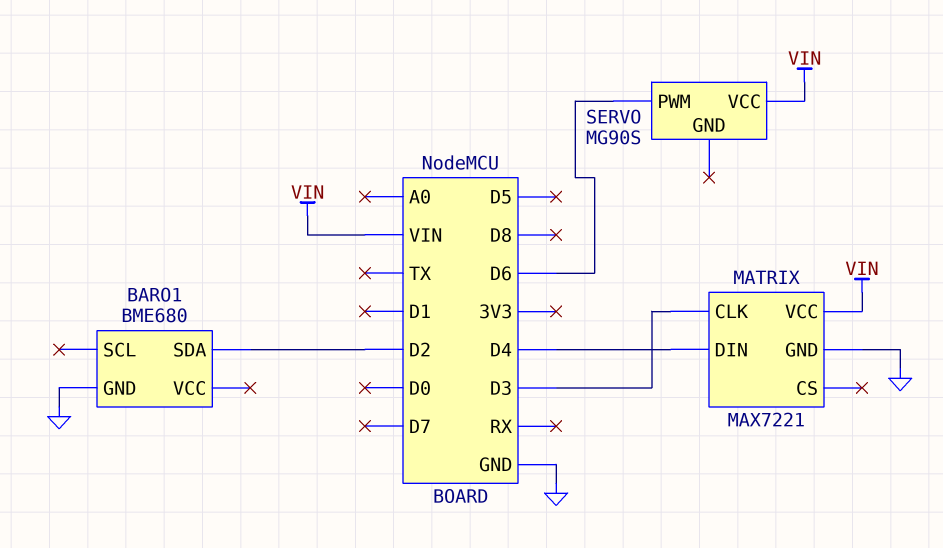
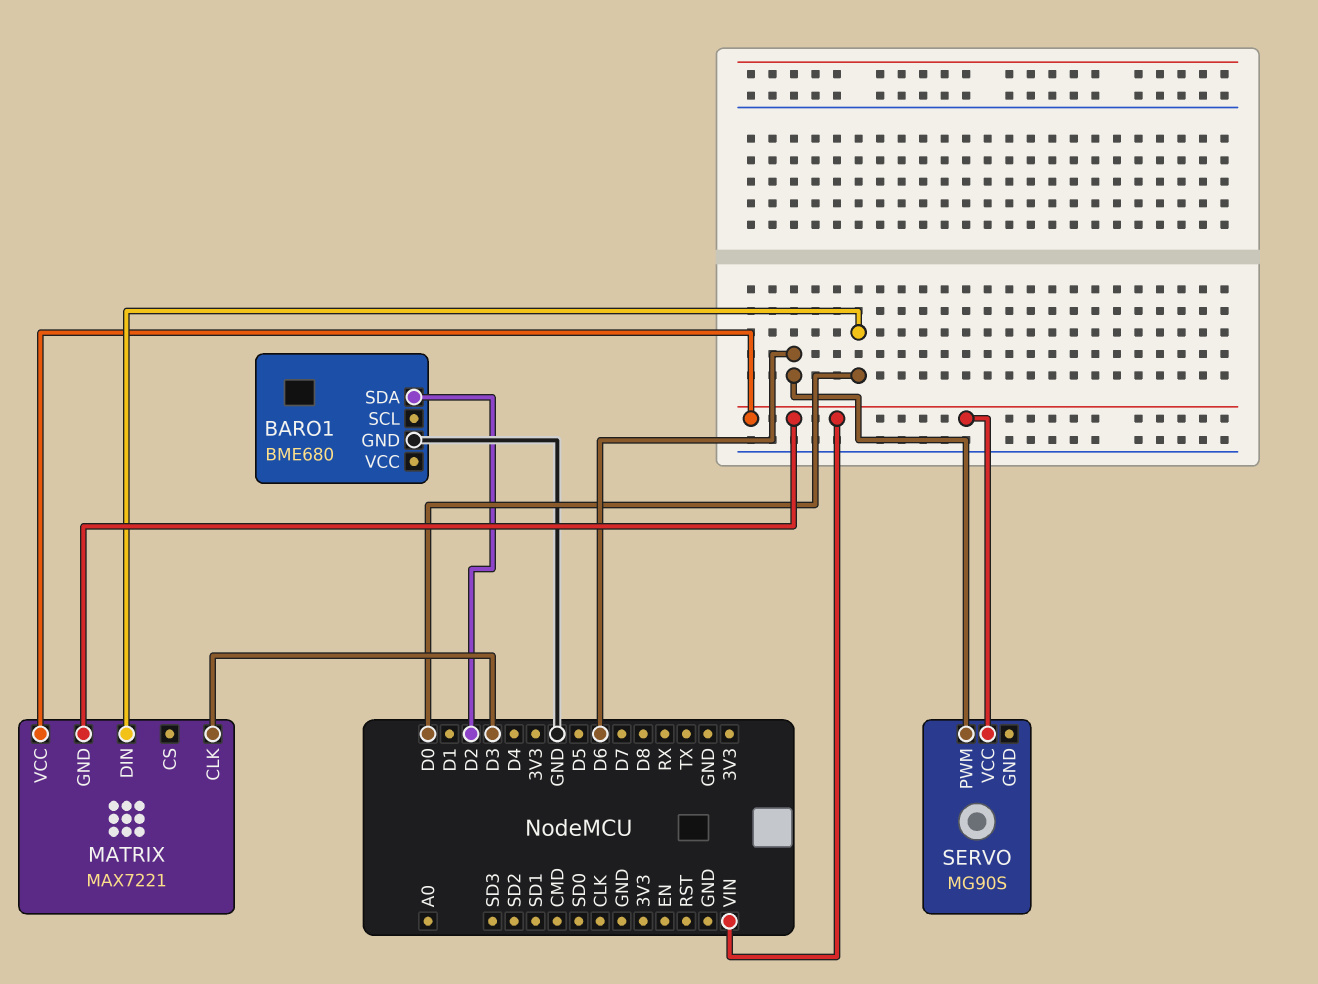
MATRIX pin DIN: D4 -> D0
MATRIX pin GND: GND -> VIN

